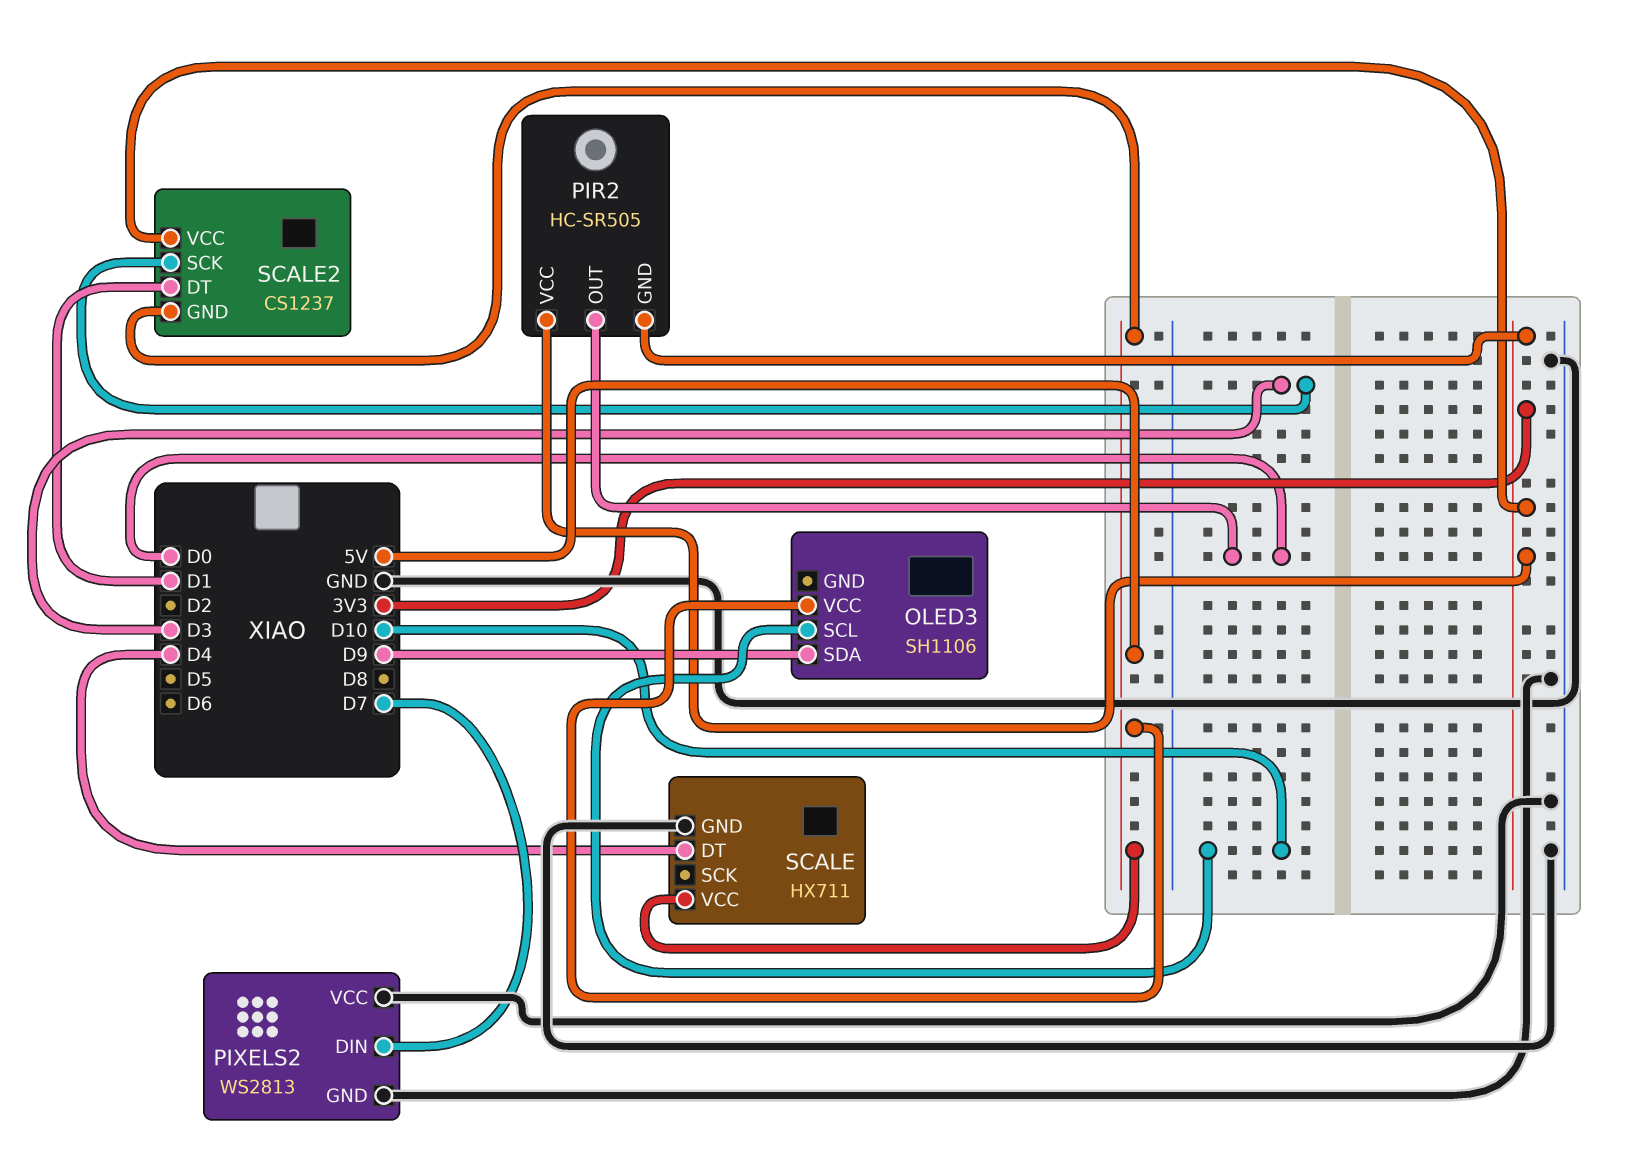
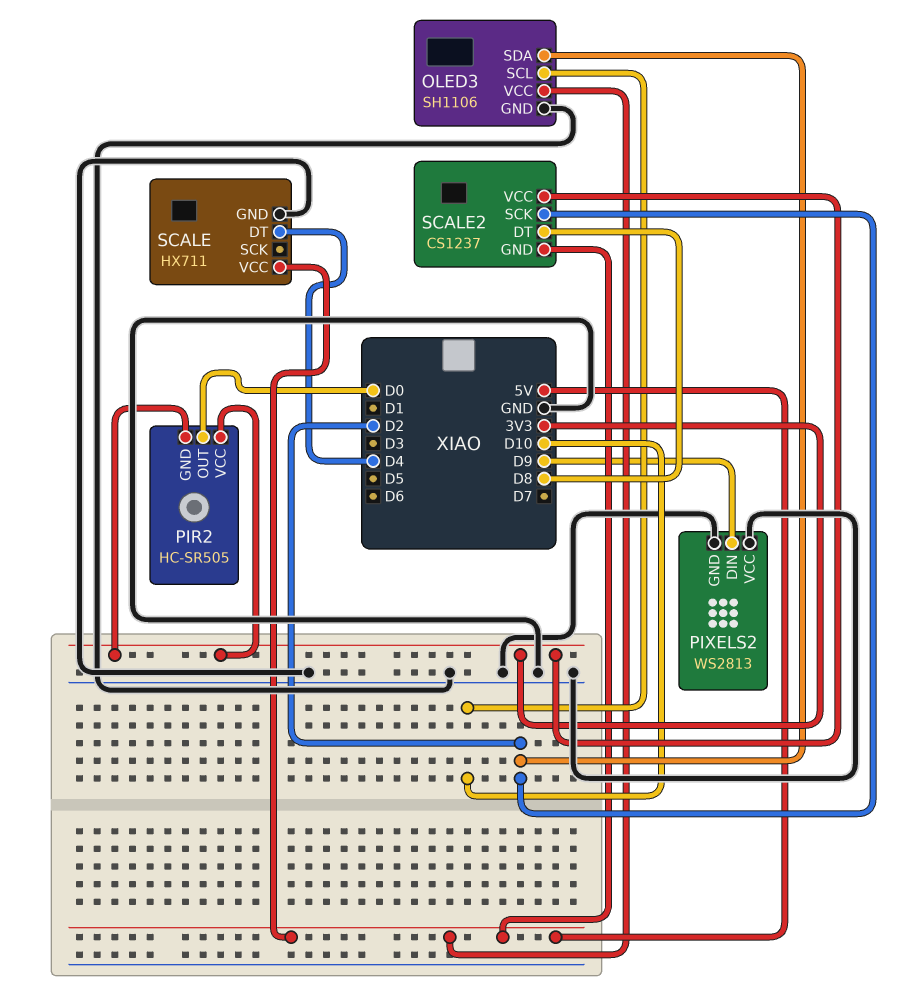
OLED3 pin GND: none -> GND
OLED3 pin SDA: D9 -> D2
PIXELS2 pin DIN: D7 -> D9
SCALE2 pin DT: D1 -> D8
SCALE2 pin SCK: D3 -> D2

